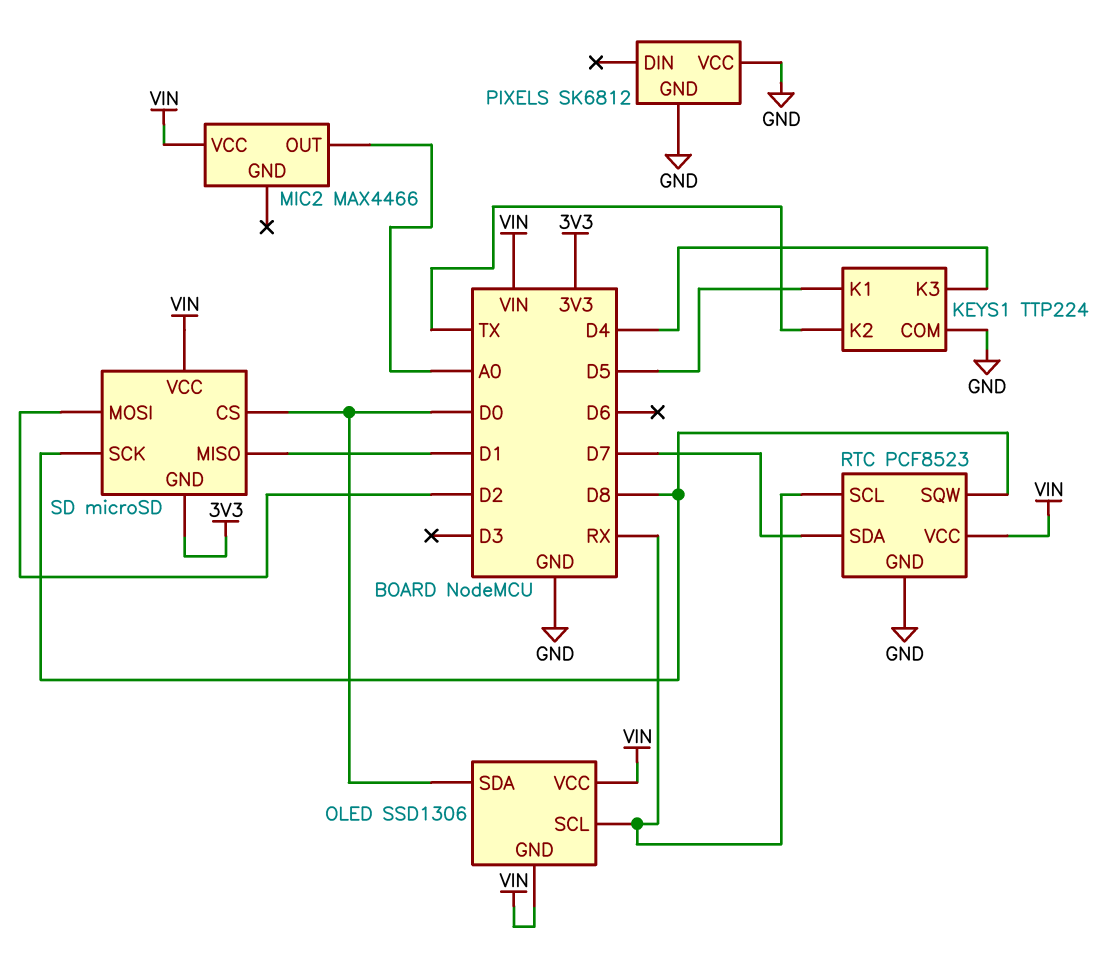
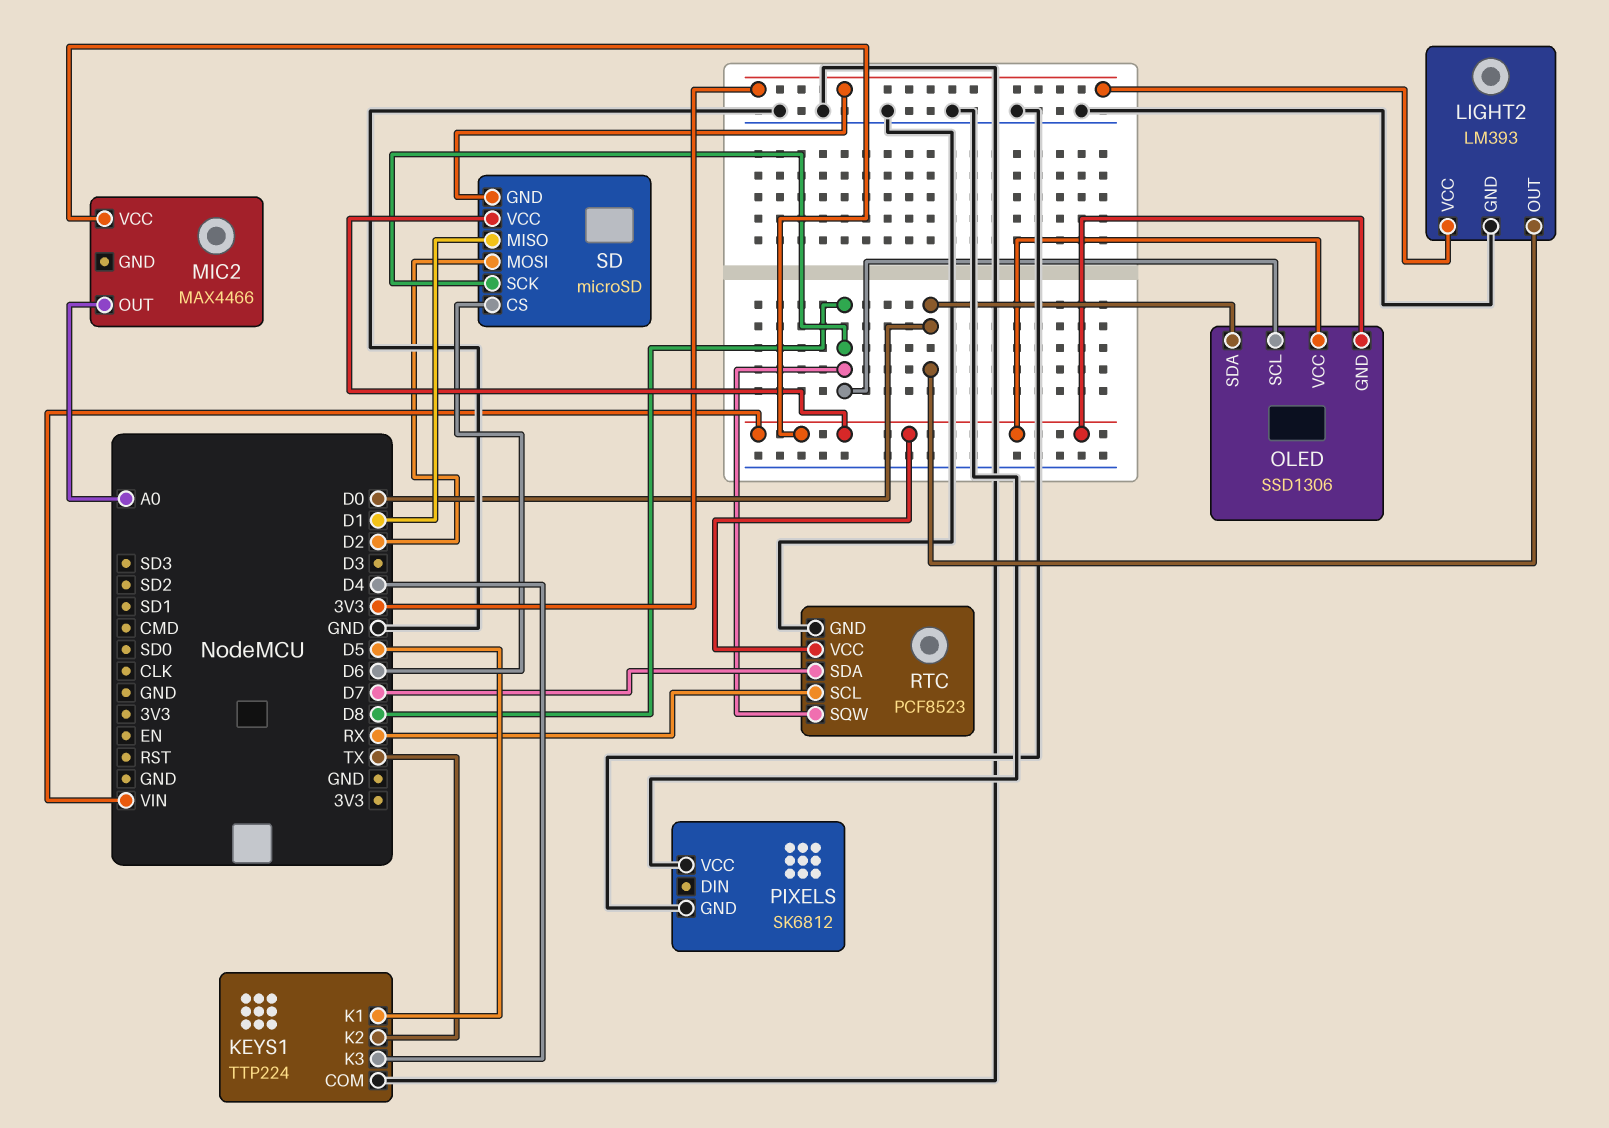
LIGHT2: none -> LM393
LIGHT2 pin GND: none -> GND
LIGHT2 pin OUT: none -> D0
LIGHT2 pin VCC: none -> 3V3
OLED pin SCL: RX -> D8
SD pin CS: D0 -> D6

